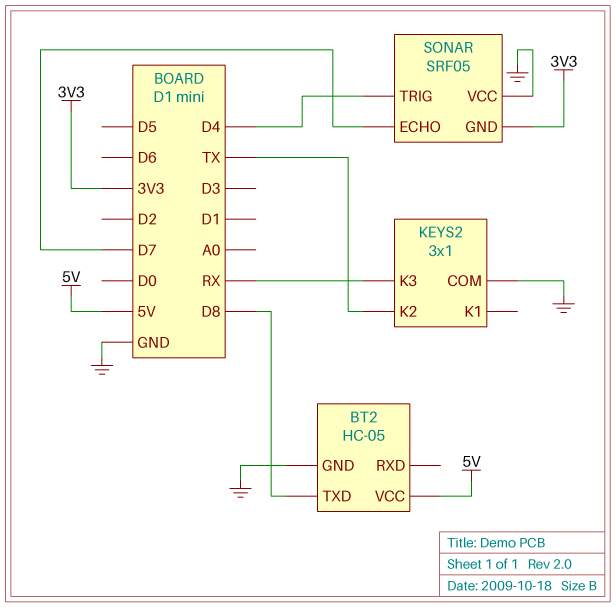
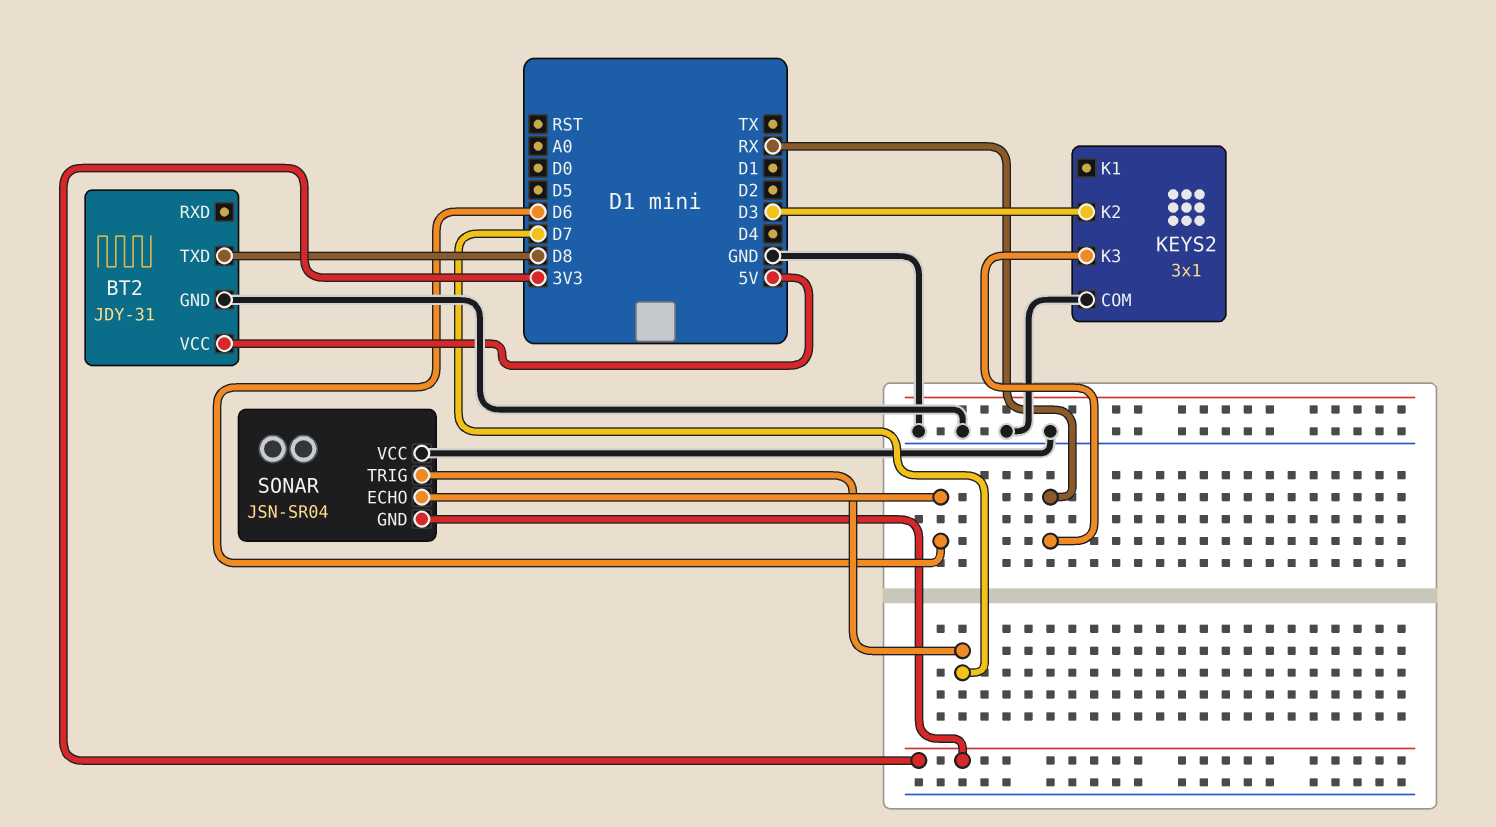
BT2: HC-05 -> JDY-31
KEYS2 pin K2: TX -> D3
SONAR: SRF05 -> JSN-SR04
SONAR pin ECHO: D7 -> D6
SONAR pin TRIG: D4 -> D7

